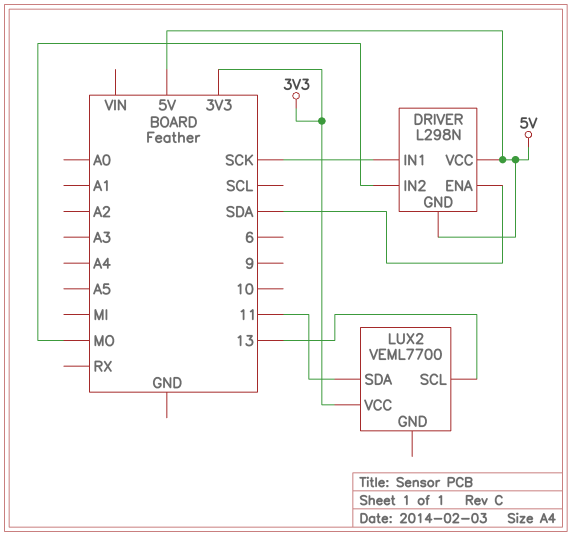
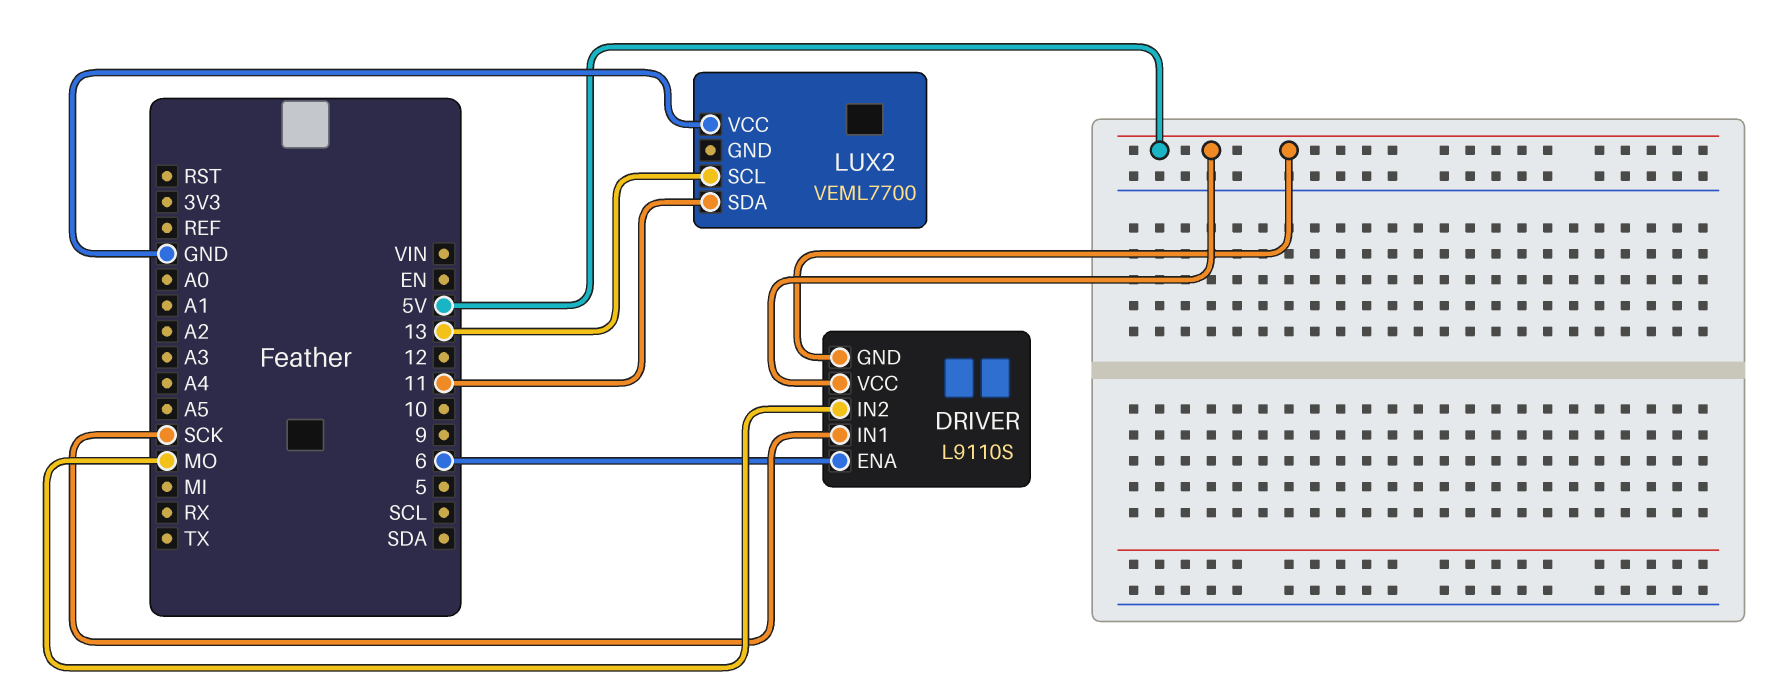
DRIVER: L298N -> L9110S
DRIVER pin ENA: SDA -> 6
LUX2 pin VCC: 3V3 -> GND

